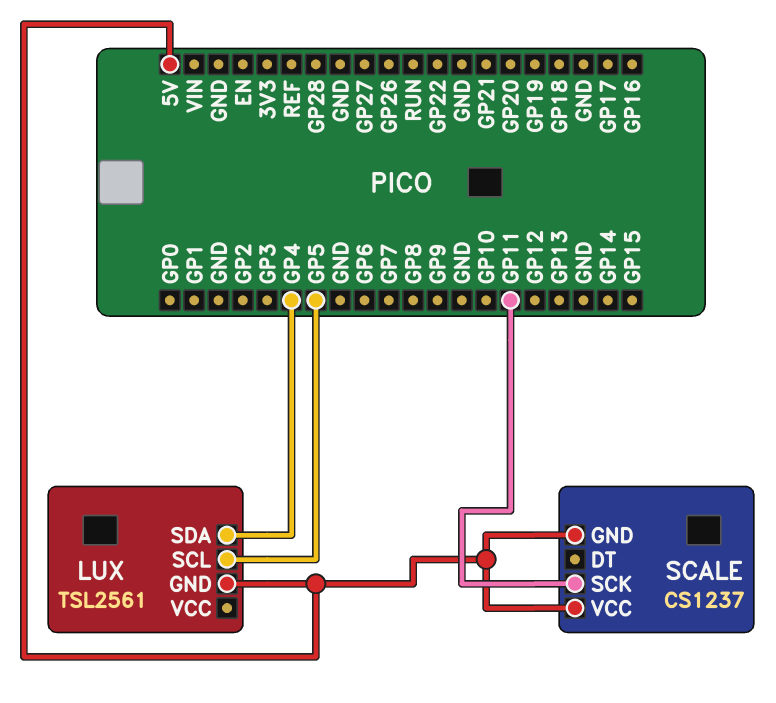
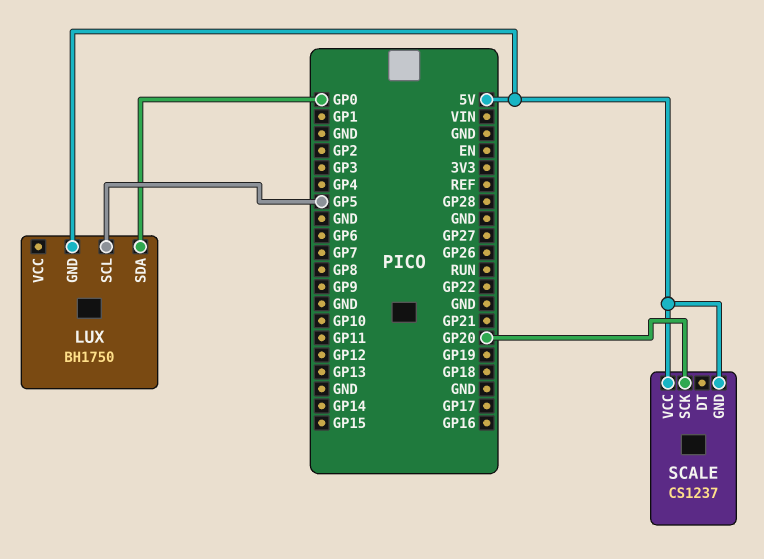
LUX: TSL2561 -> BH1750
LUX pin SDA: GP4 -> GP0
SCALE pin SCK: GP11 -> GP20

